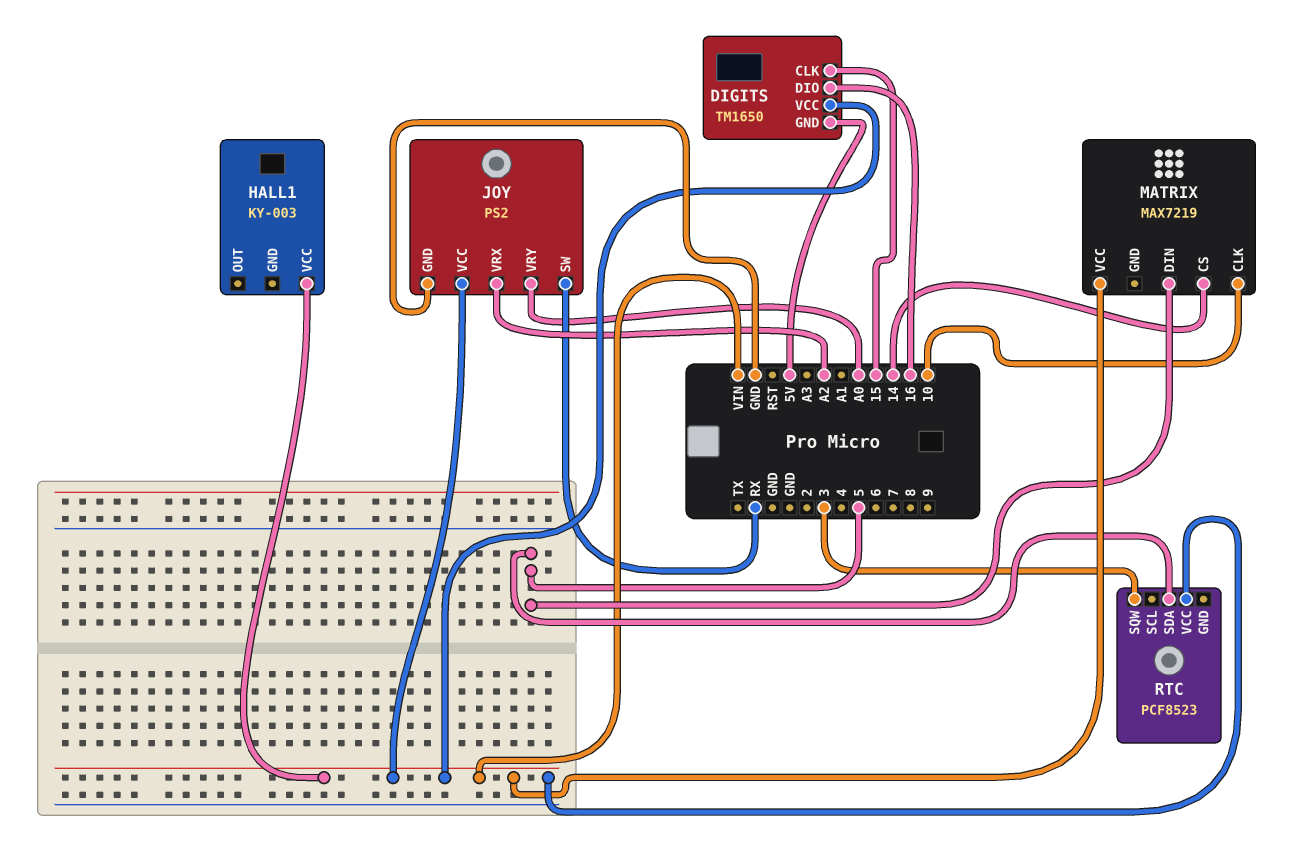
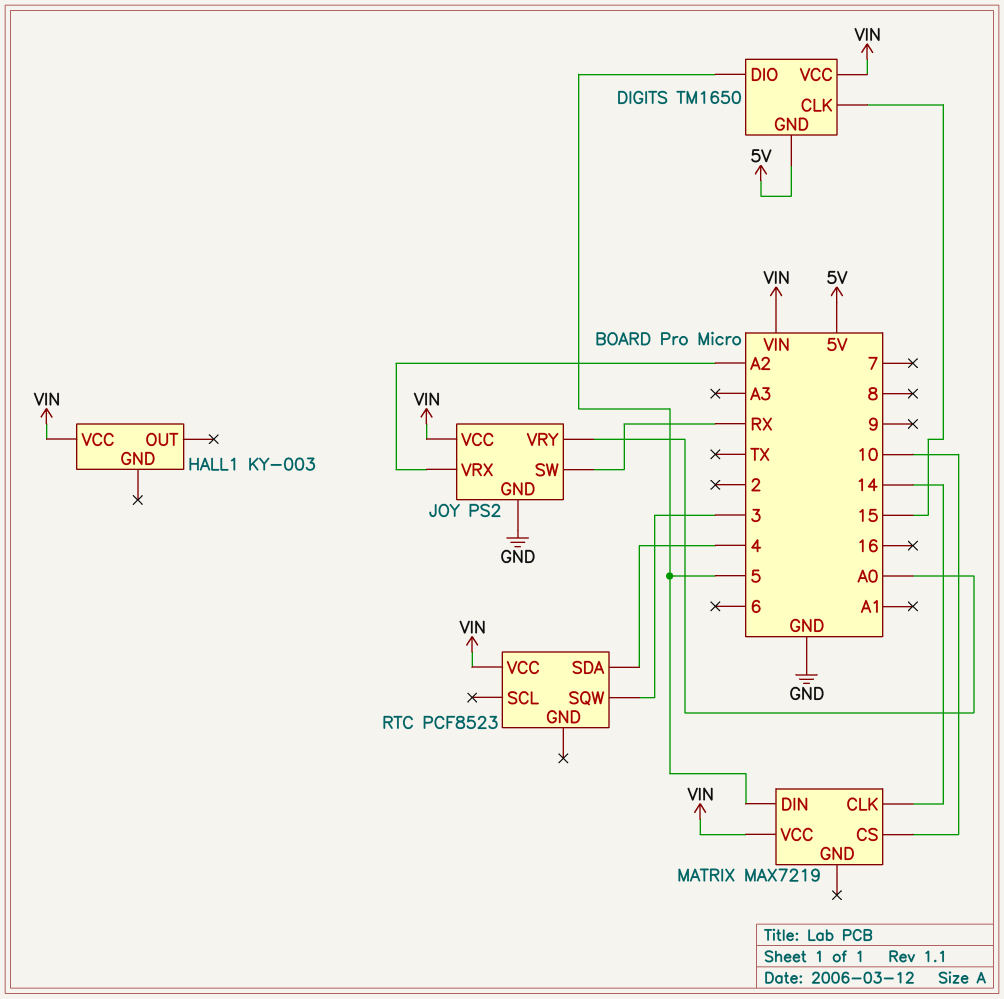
DIGITS pin DIO: 16 -> 5
MATRIX pin CLK: 10 -> 14
MATRIX pin CS: 14 -> 10
RTC pin SDA: 5 -> 4

